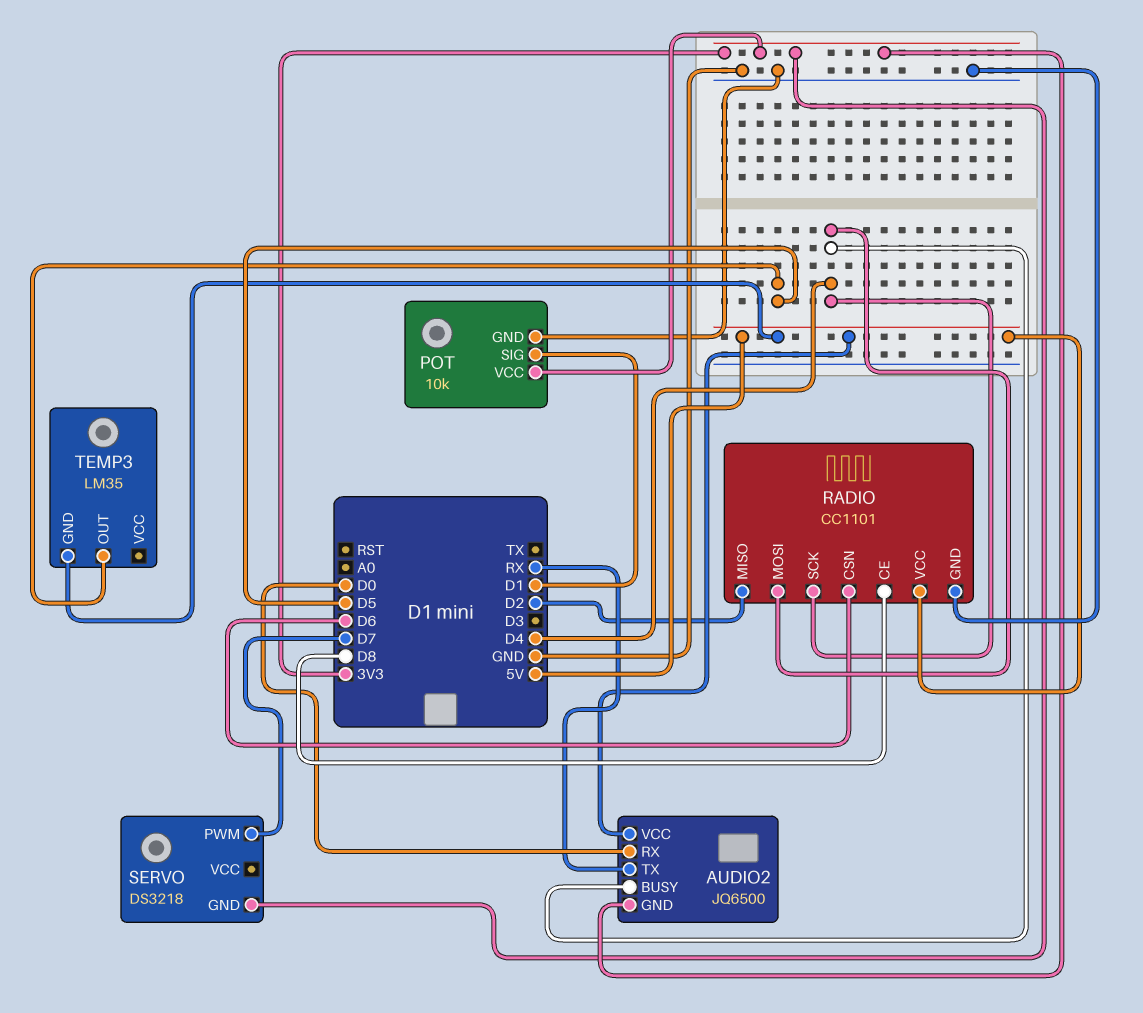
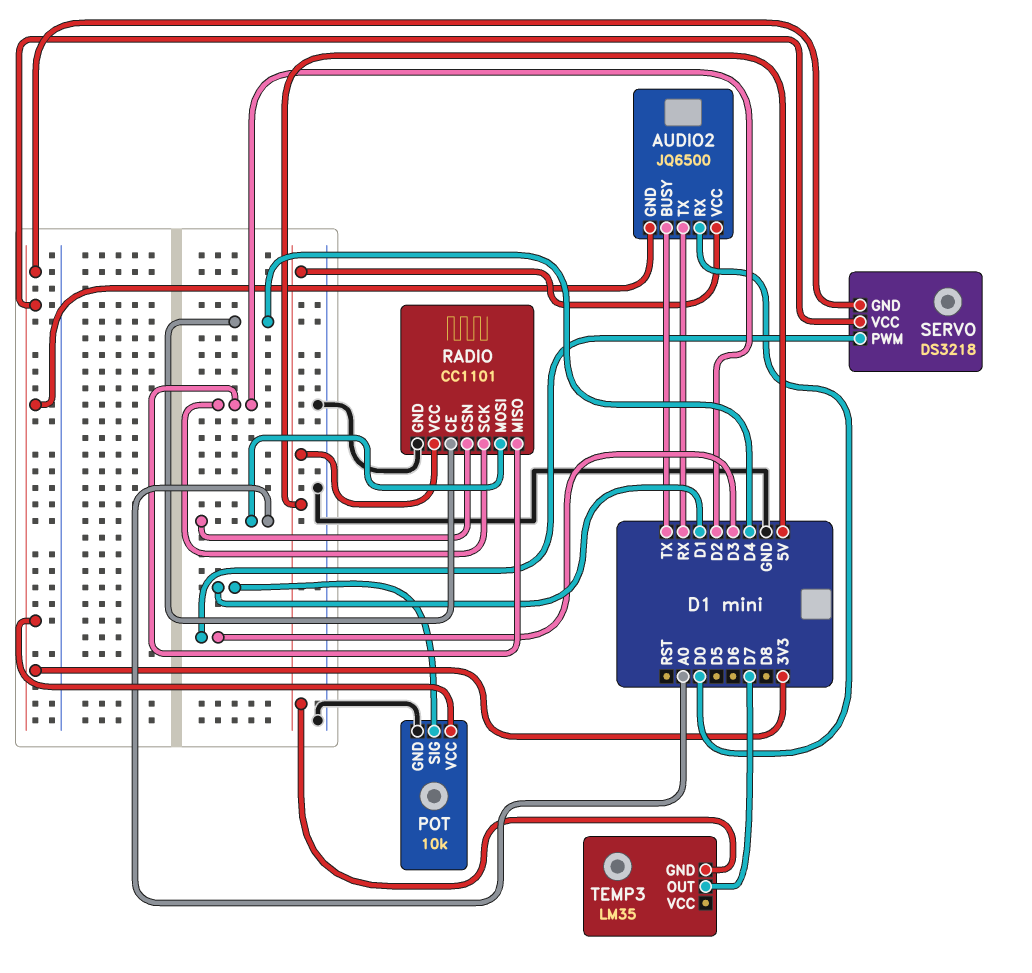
AUDIO2 pin BUSY: D4 -> TX
RADIO pin CE: D8 -> D4
RADIO pin CSN: D6 -> A0
RADIO pin MOSI: D4 -> A0
RADIO pin SCK: D4 -> D2
SERVO pin PWM: D7 -> D3
SERVO pin VCC: none -> 3V3
TEMP3 pin OUT: D5 -> D7

